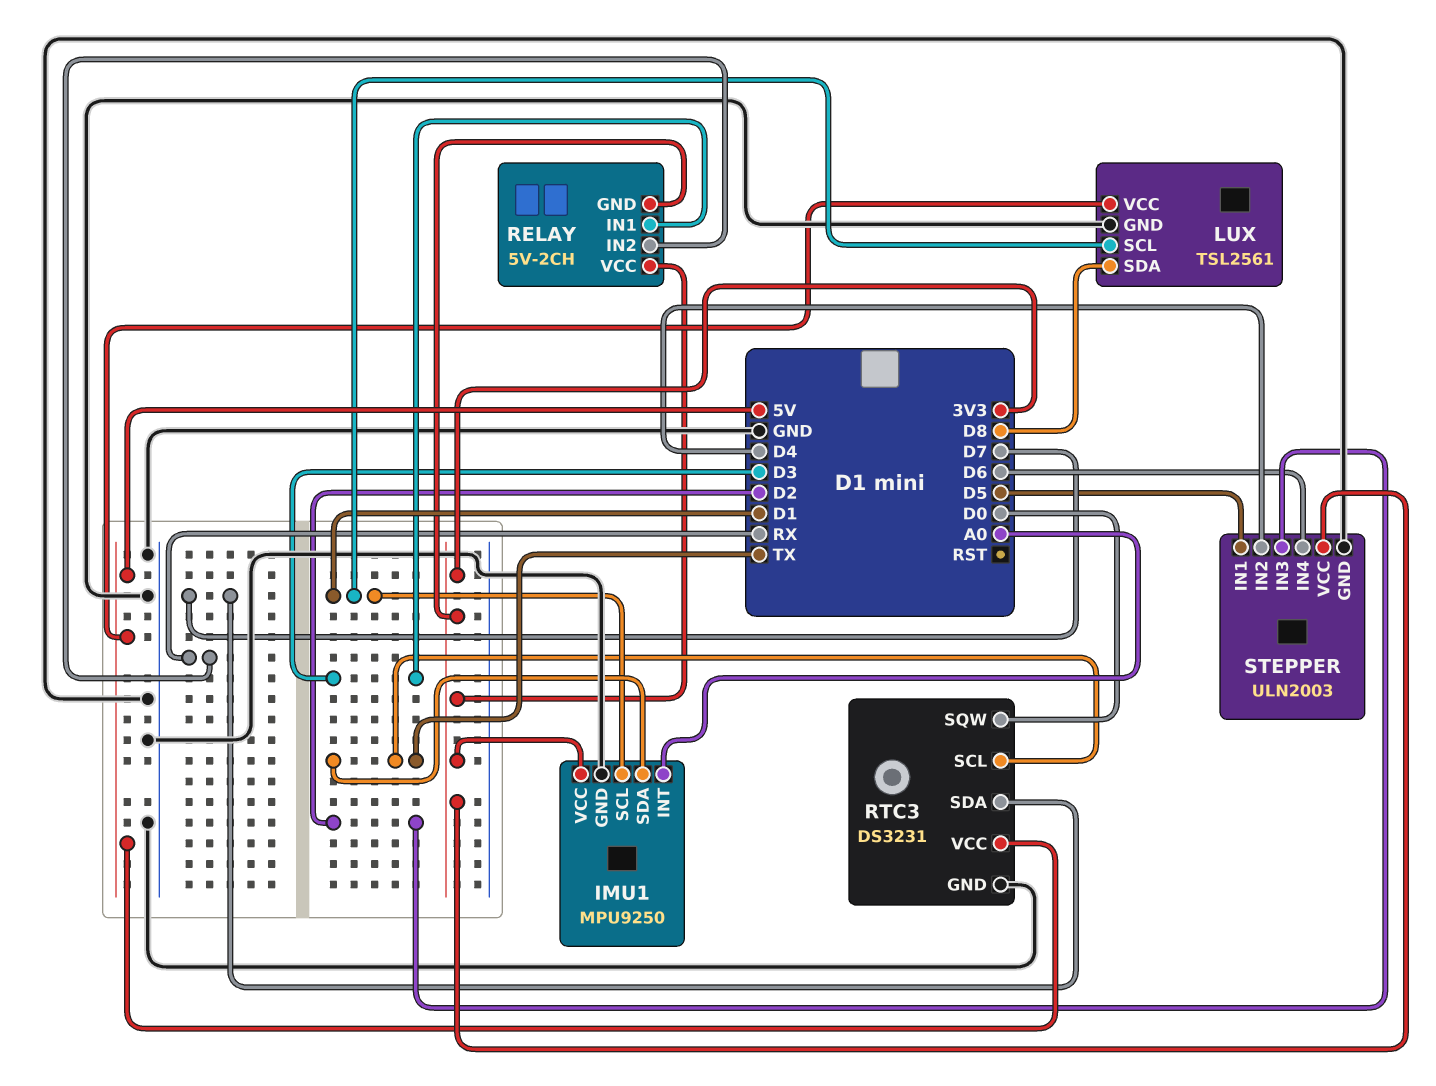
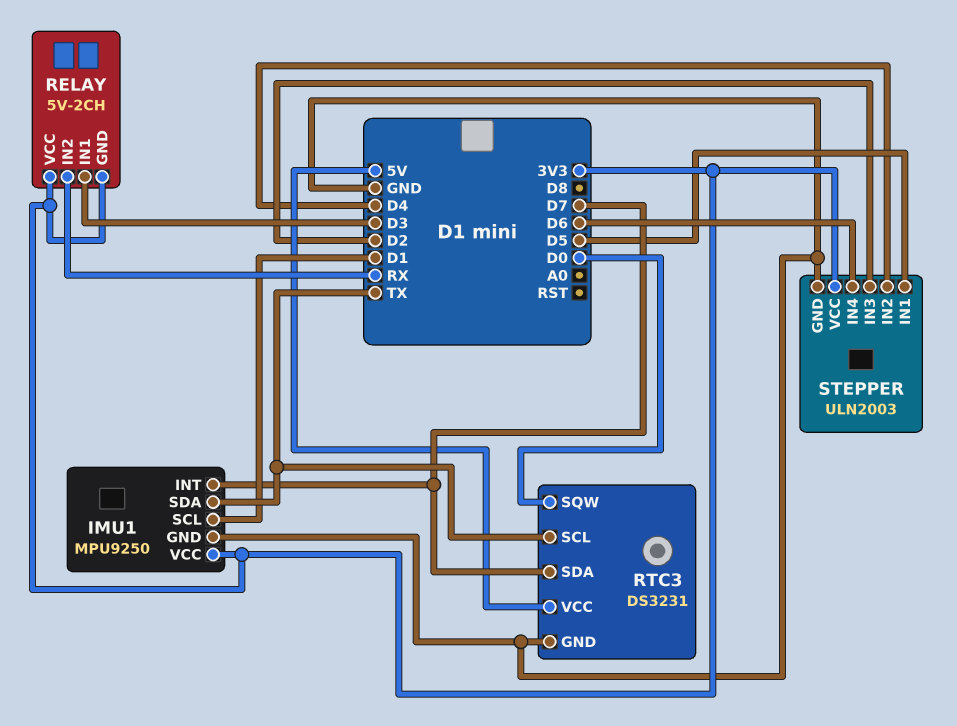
IMU1 pin INT: A0 -> D7
LUX: TSL2561 -> none
LUX pin GND: GND -> none
LUX pin SCL: D1 -> none
LUX pin SDA: D8 -> none
LUX pin VCC: 5V -> none

